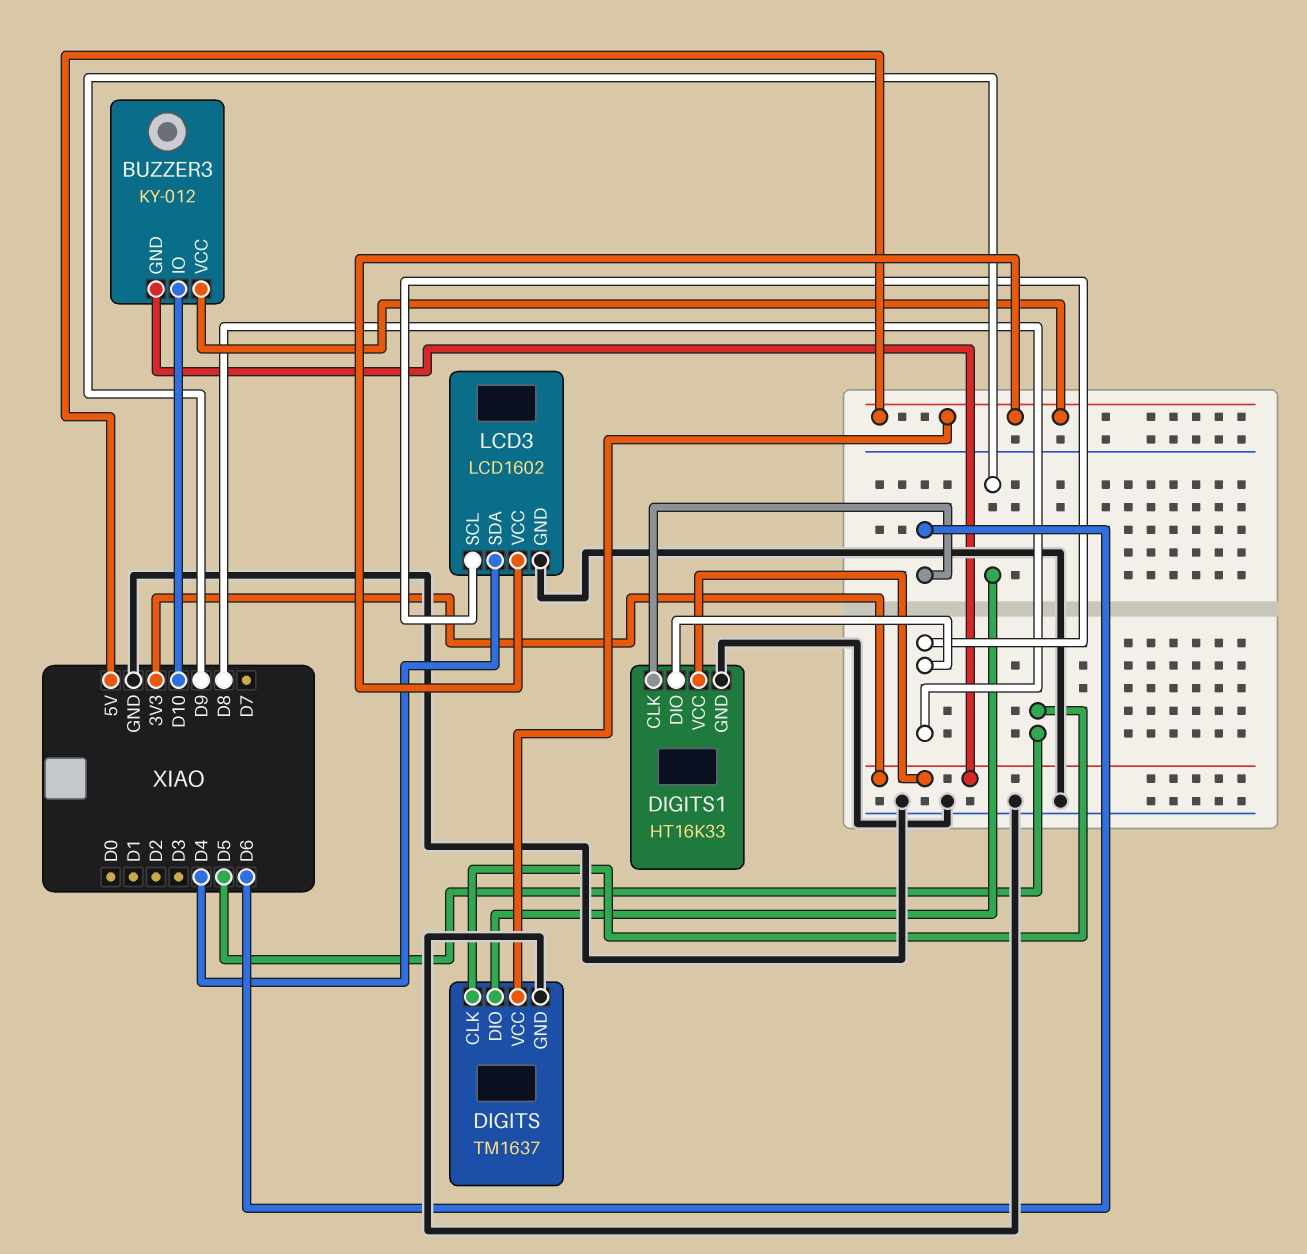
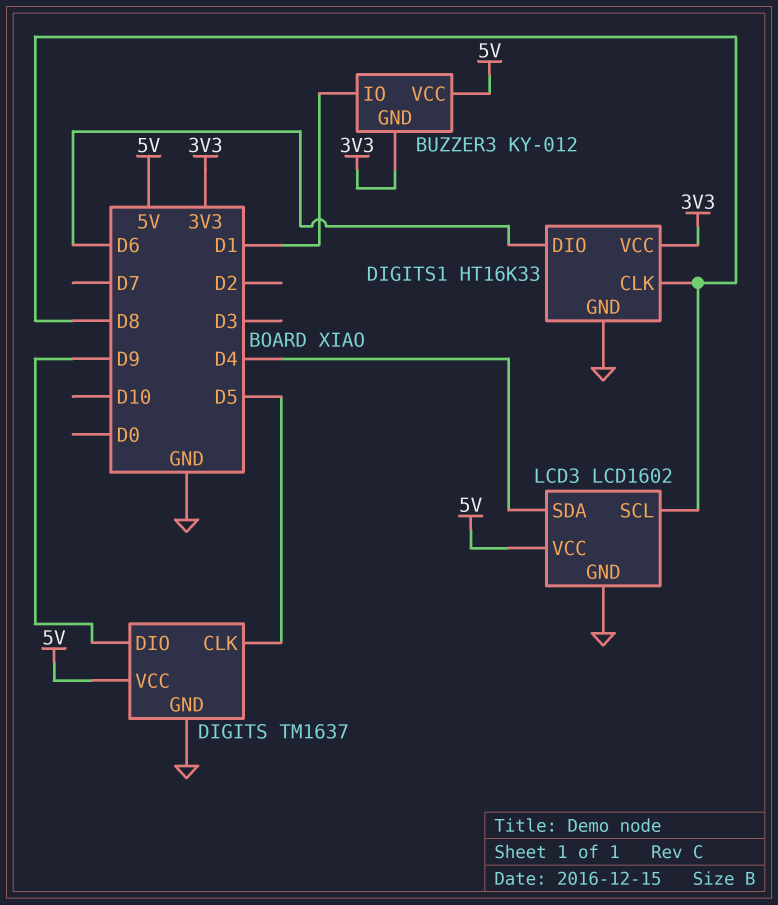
BUZZER3 pin IO: D10 -> D1
DIGITS1 pin CLK: D6 -> D8
DIGITS1 pin DIO: D8 -> D6

